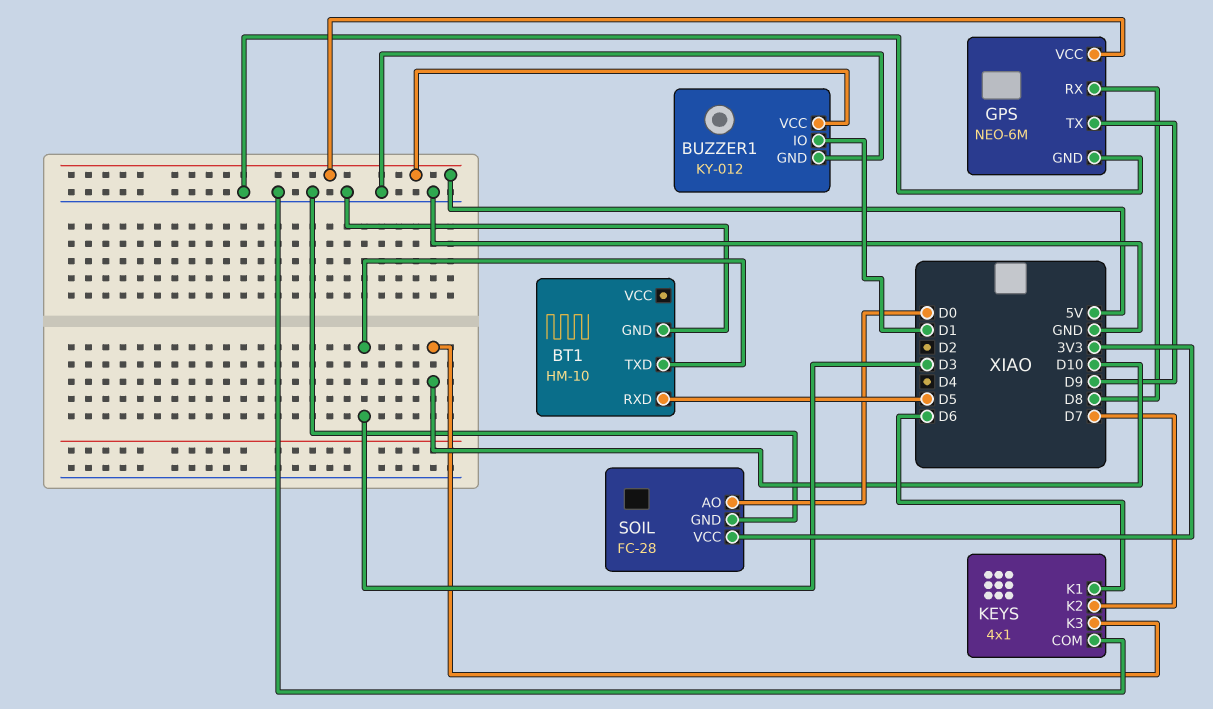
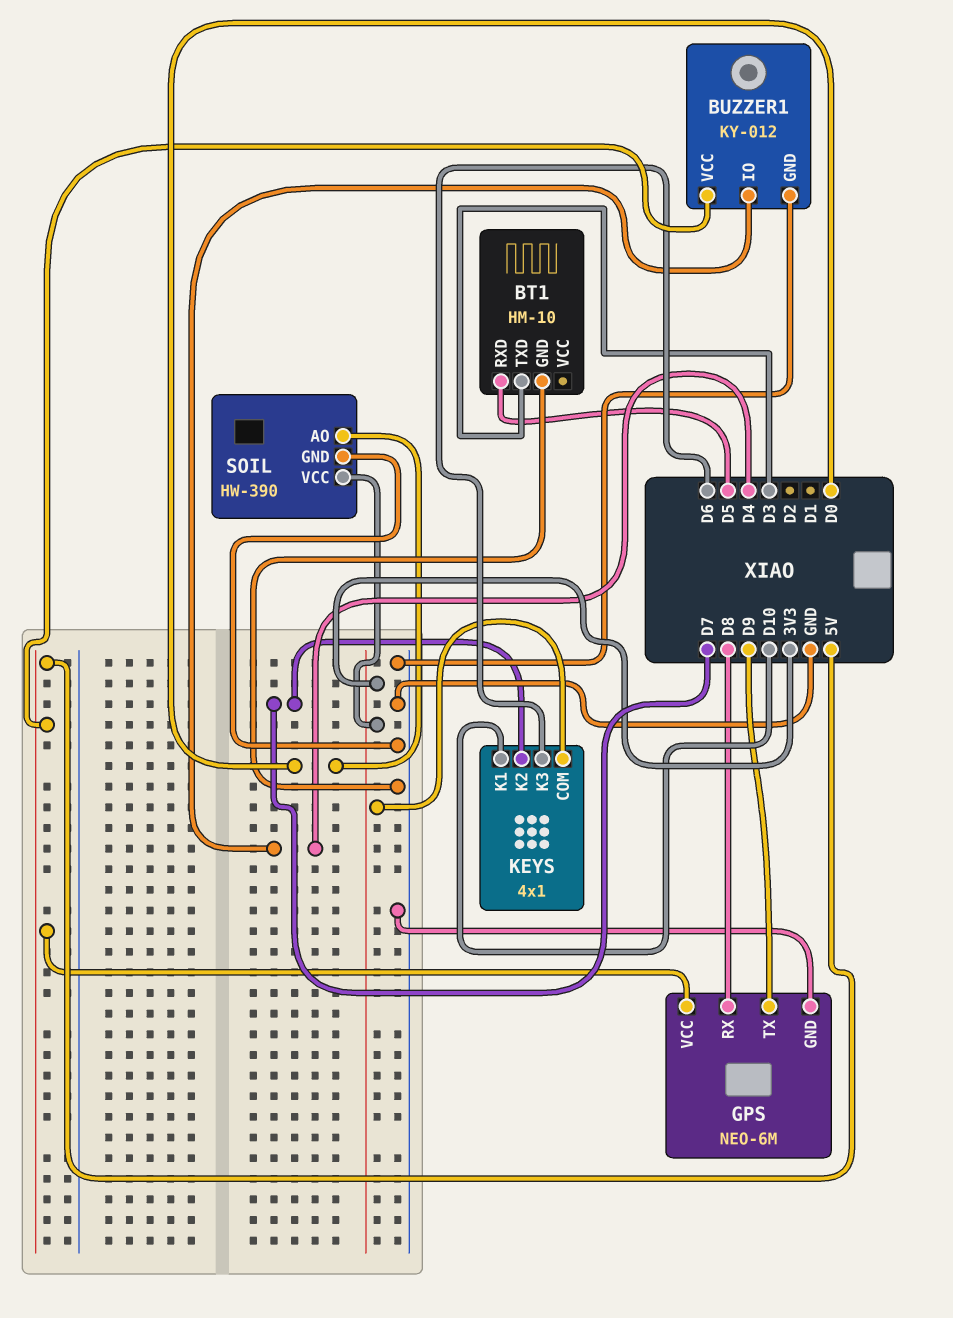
BUZZER1 pin IO: D1 -> D4
KEYS pin COM: GND -> 3V3
KEYS pin K1: D6 -> D10
KEYS pin K3: D10 -> D6
SOIL: FC-28 -> HW-390

